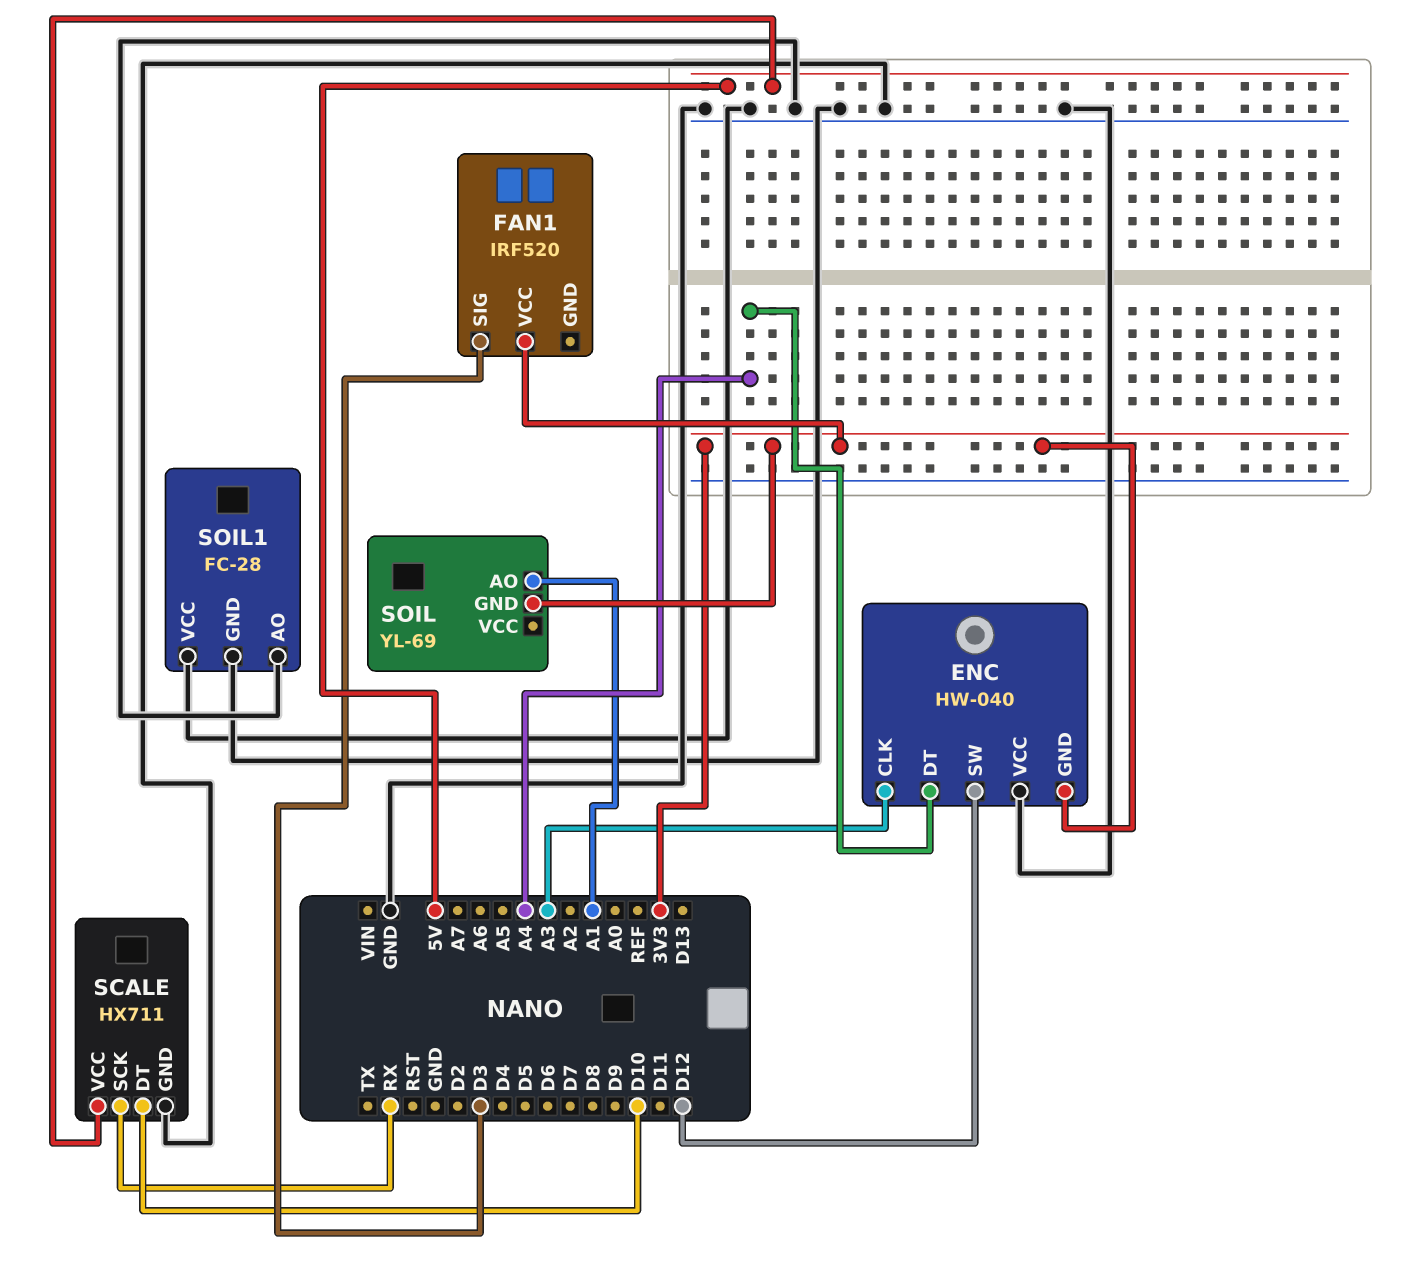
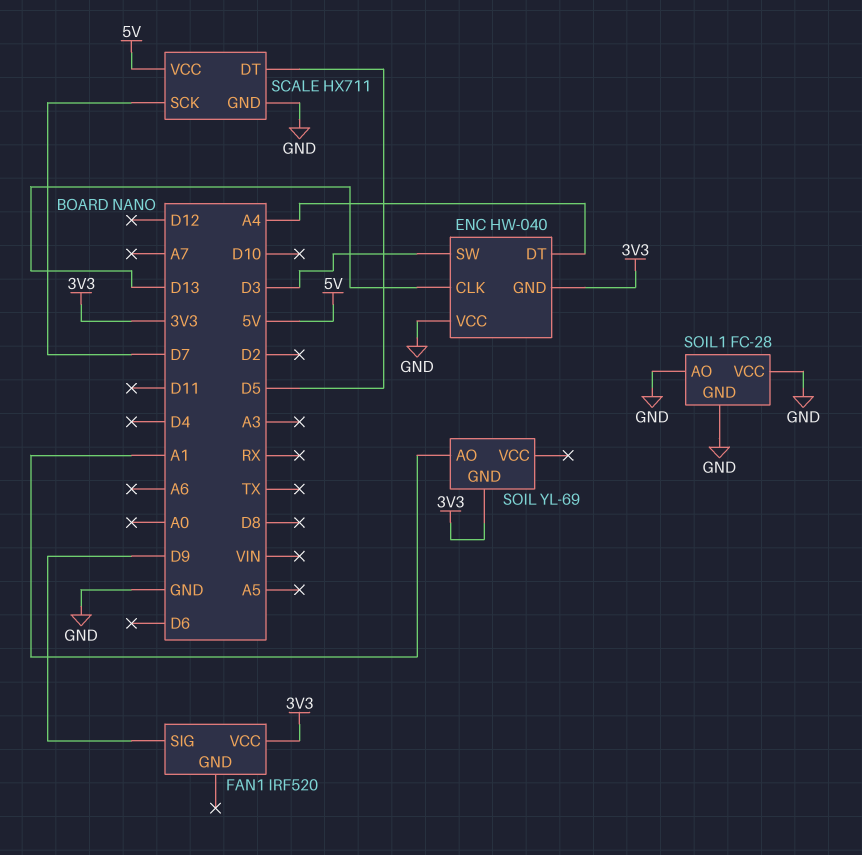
ENC pin CLK: A3 -> D13
ENC pin SW: D12 -> D3
FAN1 pin SIG: D3 -> D9
SCALE pin DT: D10 -> D5
SCALE pin SCK: RX -> D7

